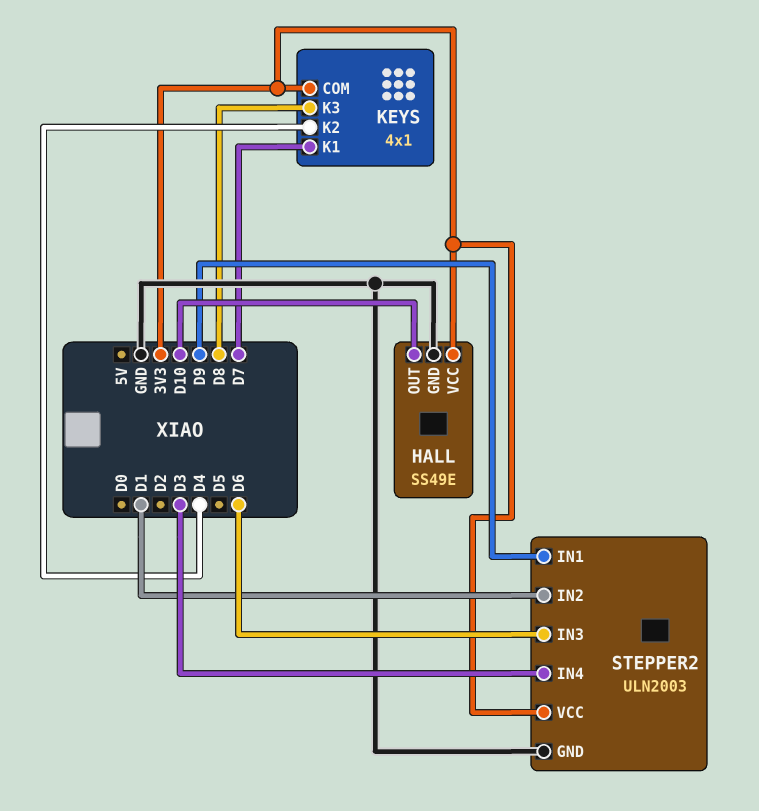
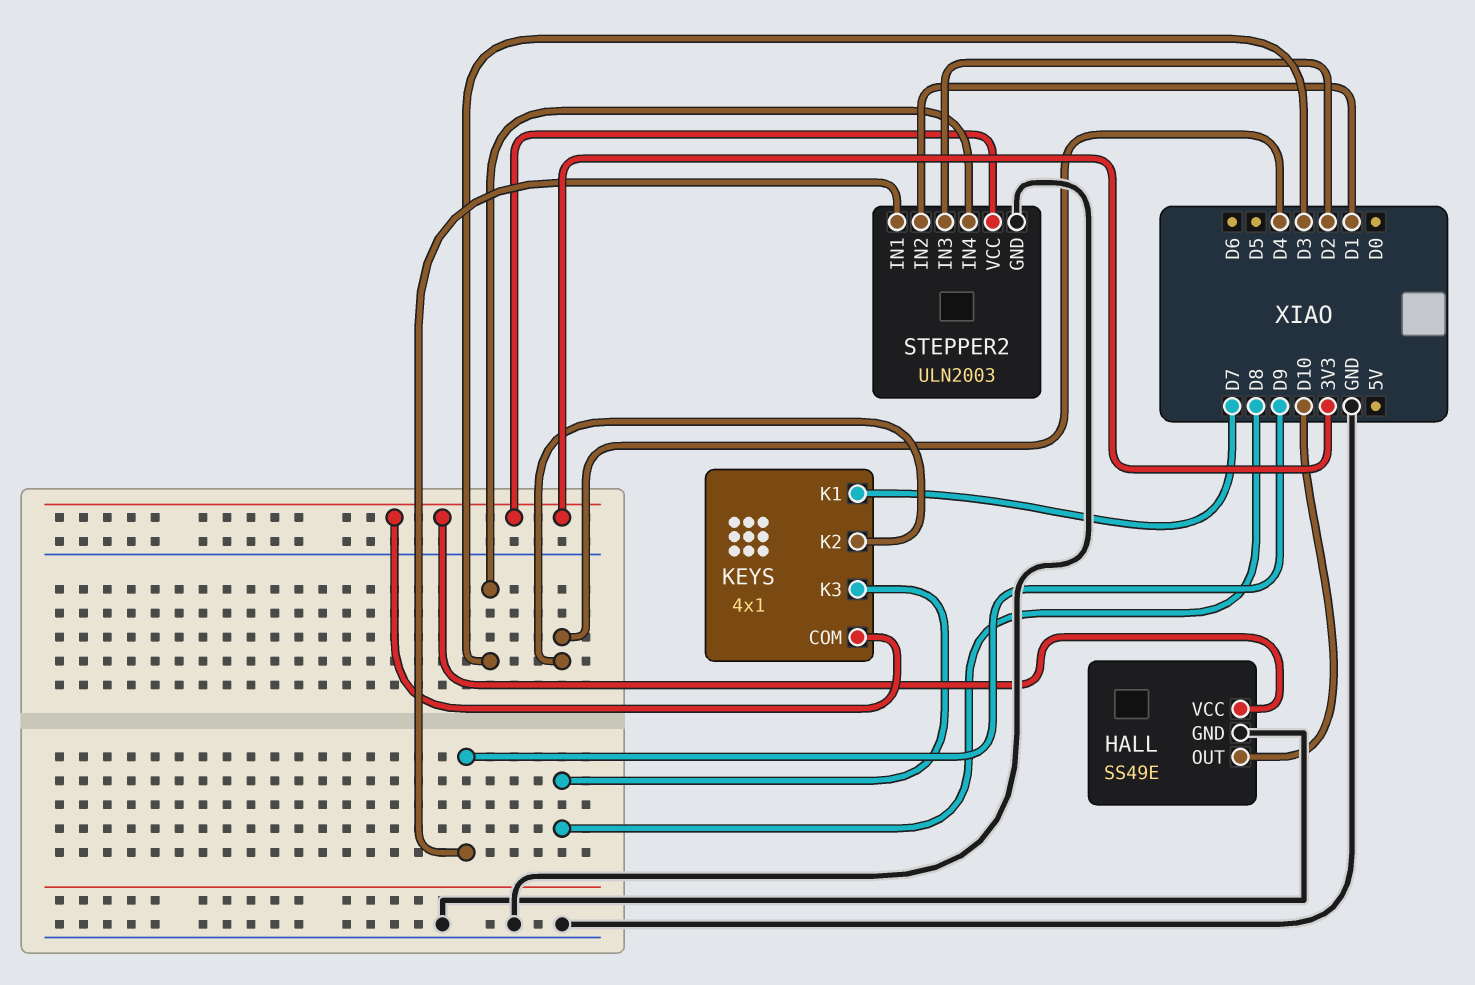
STEPPER2 pin IN3: D6 -> D2

